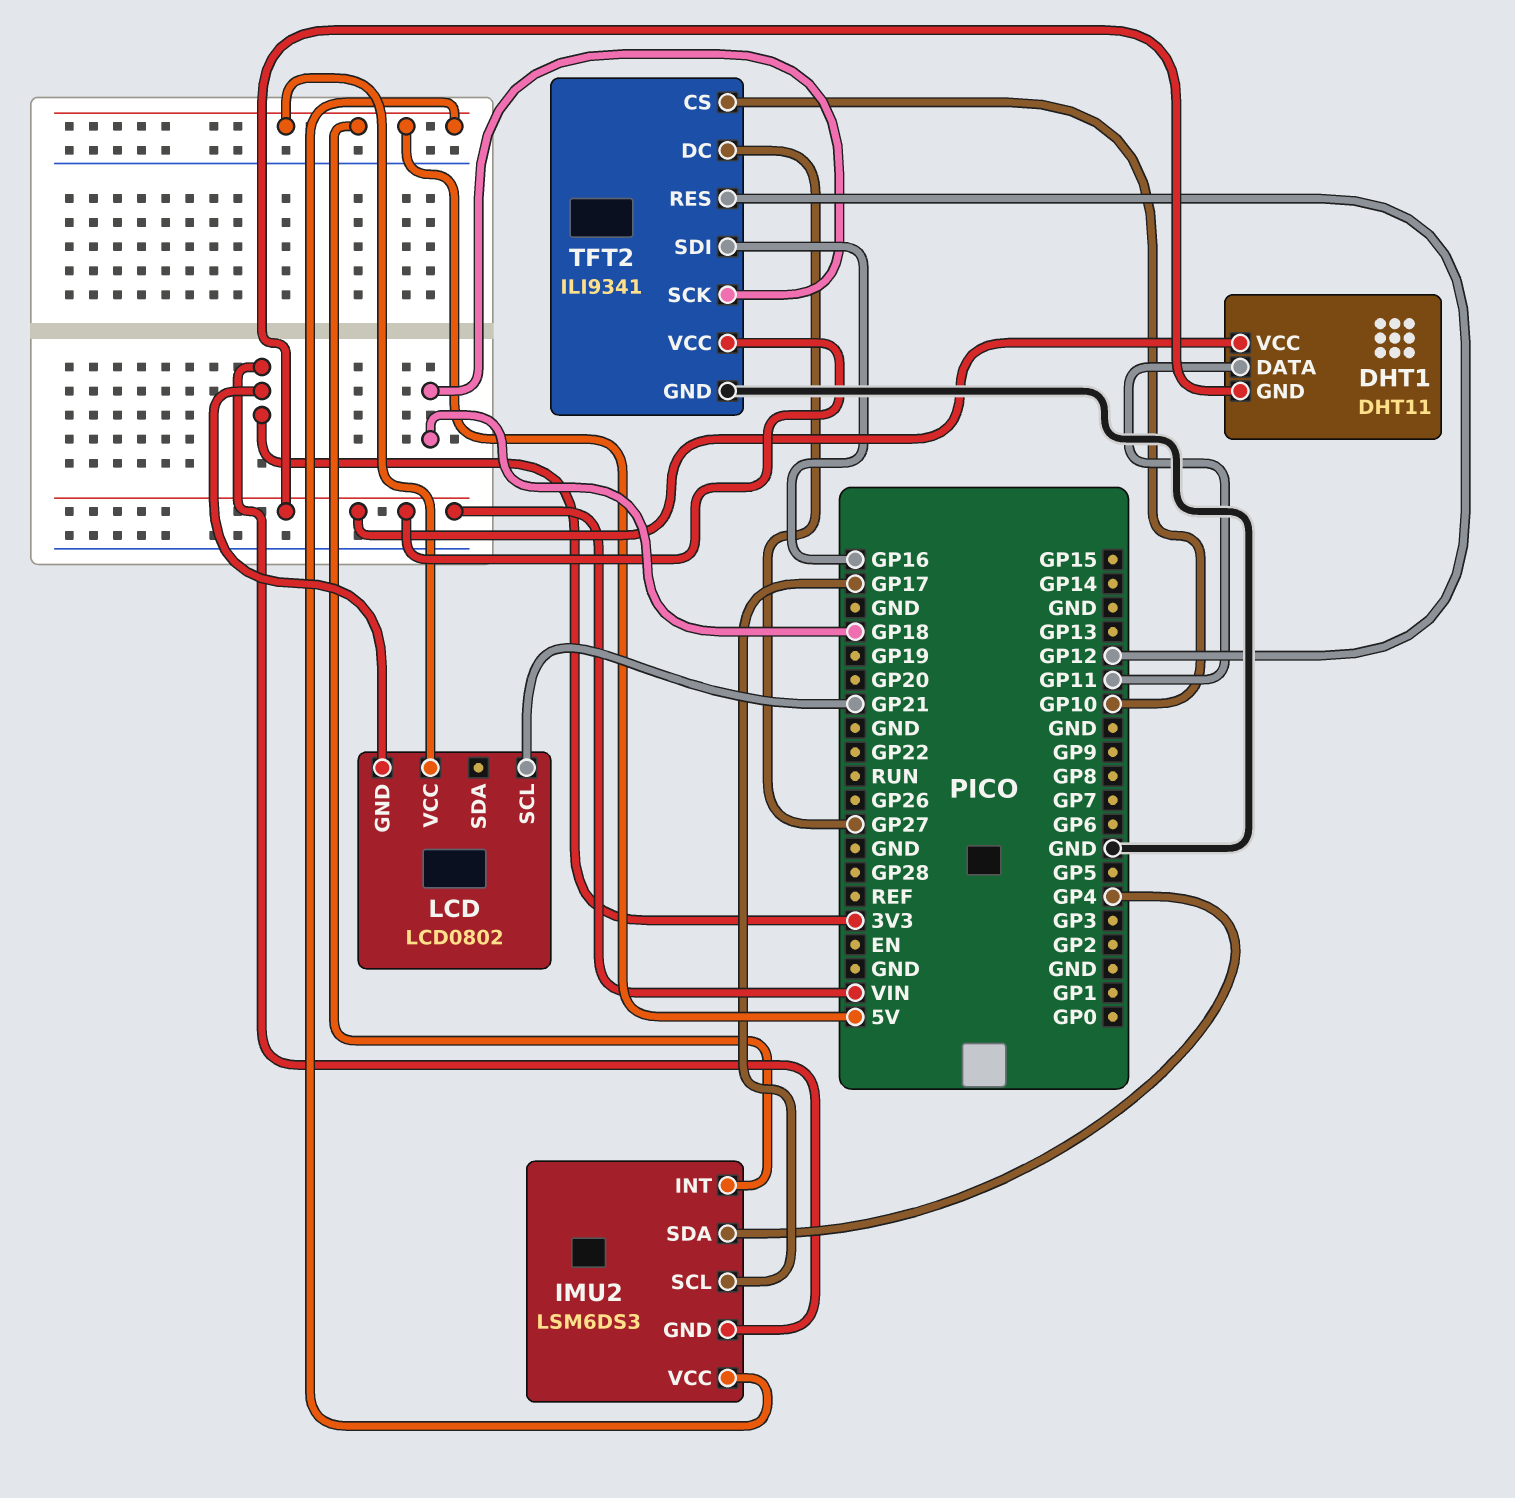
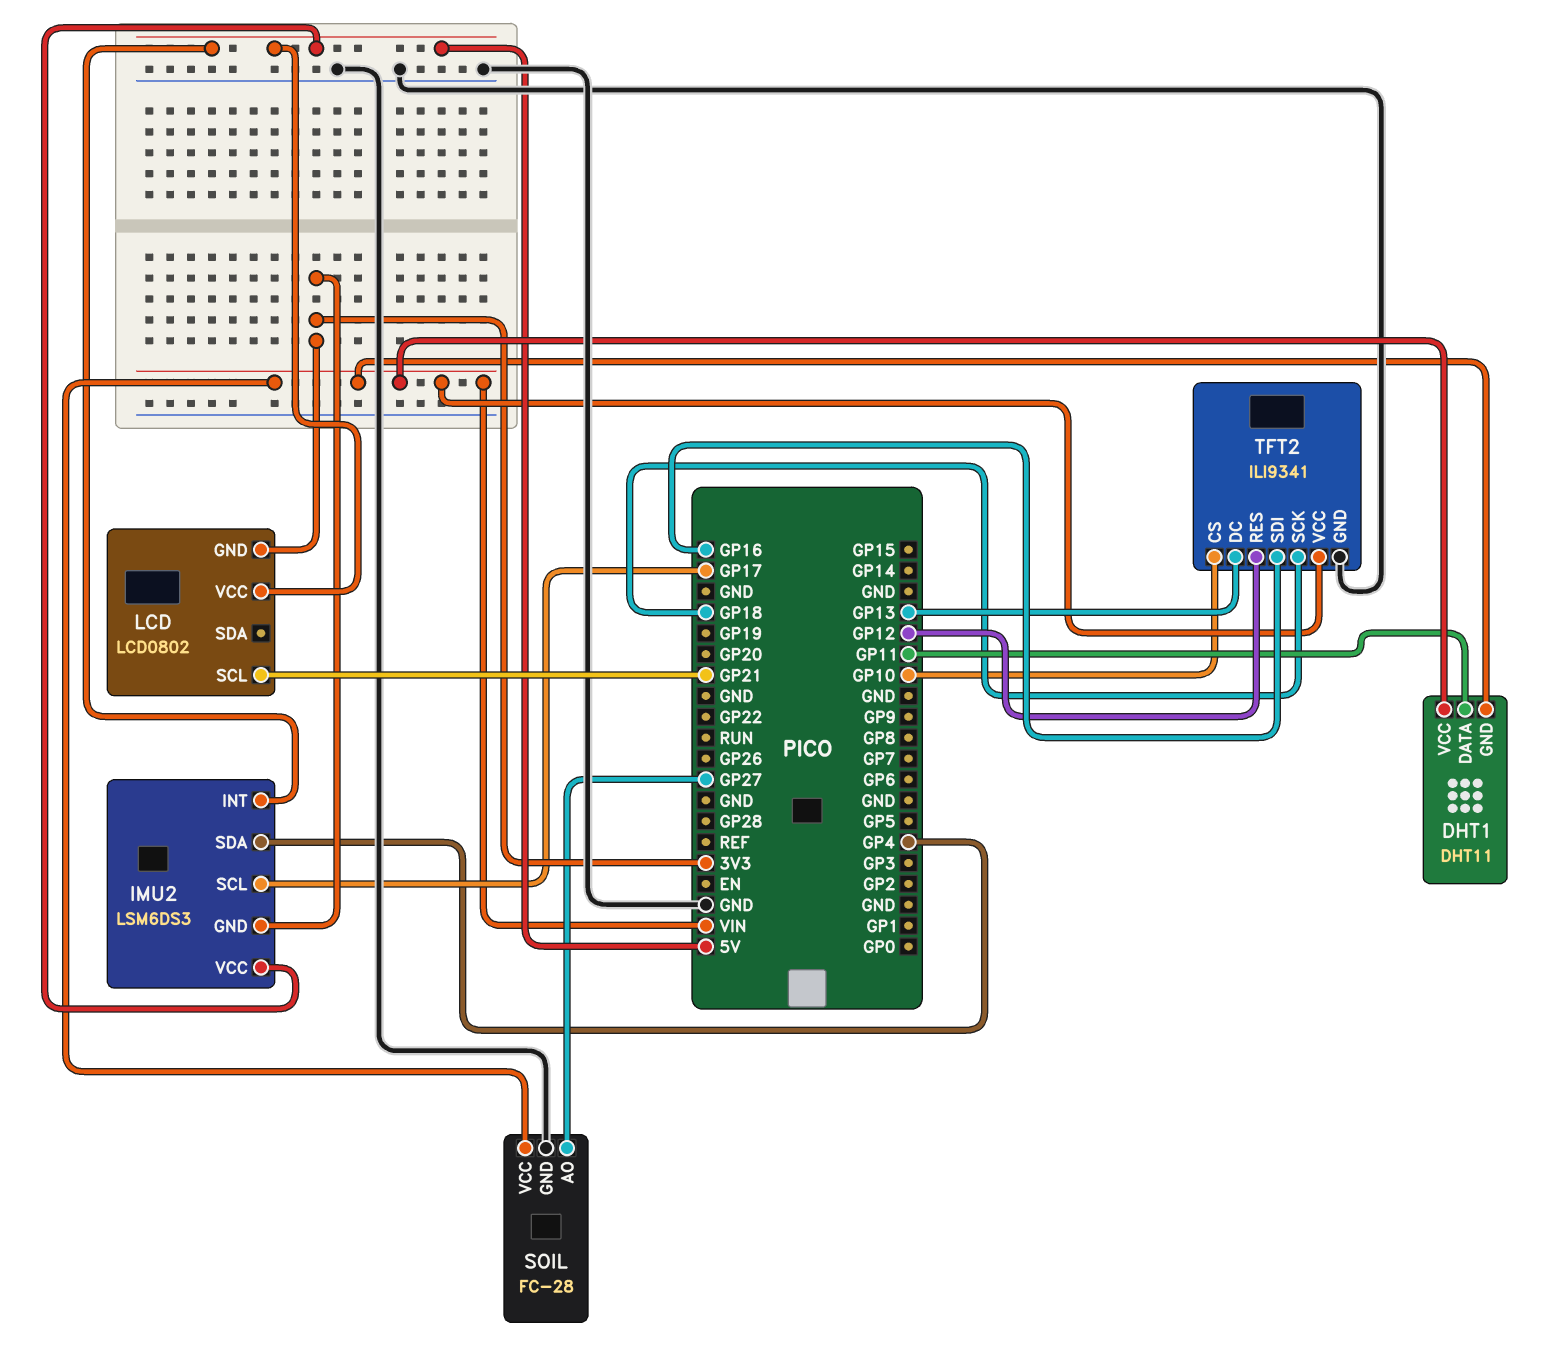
SOIL: none -> FC-28
SOIL pin AO: none -> GP27
SOIL pin GND: none -> GND
SOIL pin VCC: none -> VIN
TFT2 pin DC: GP27 -> GP13

